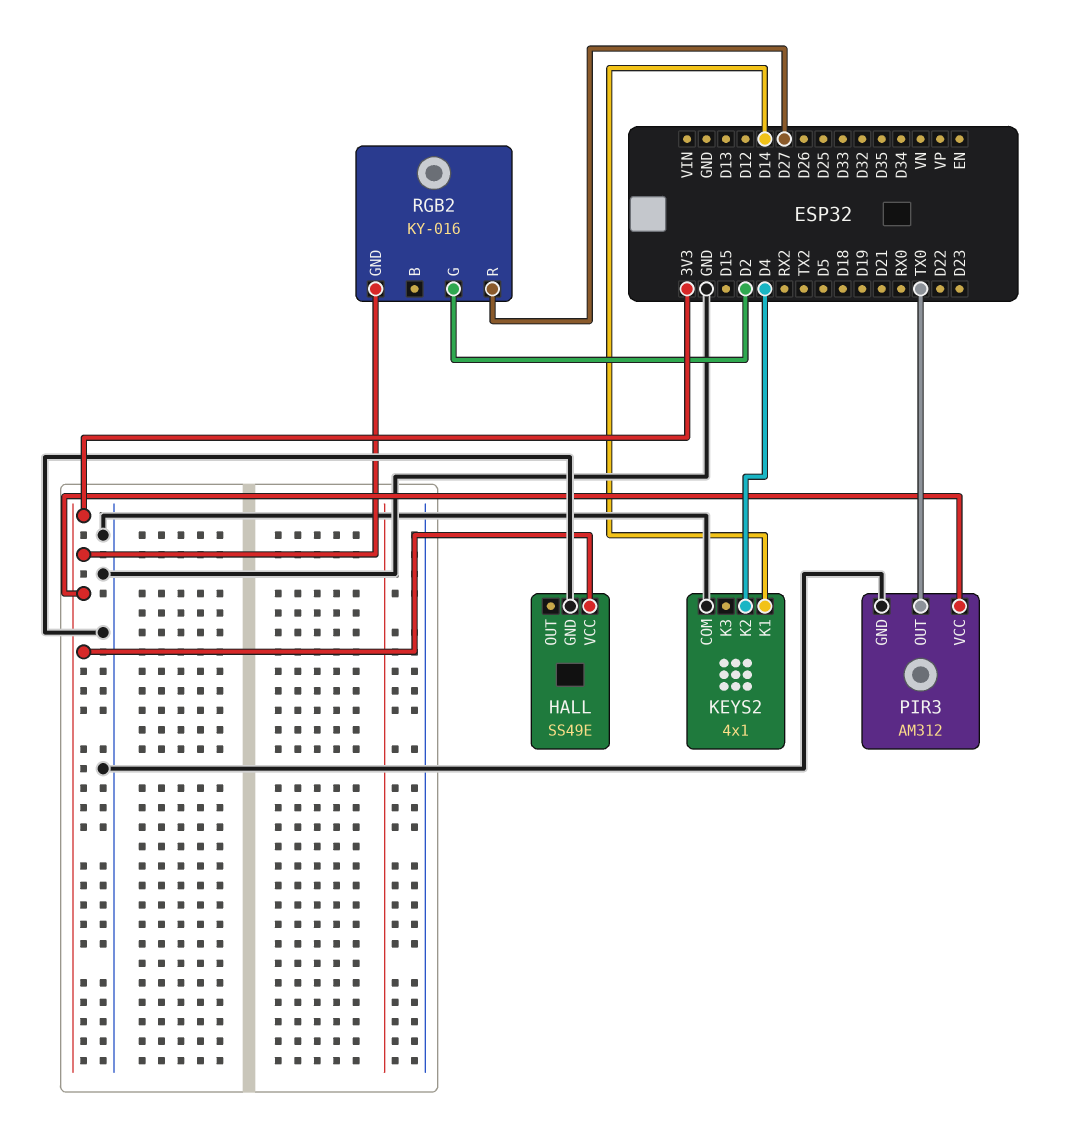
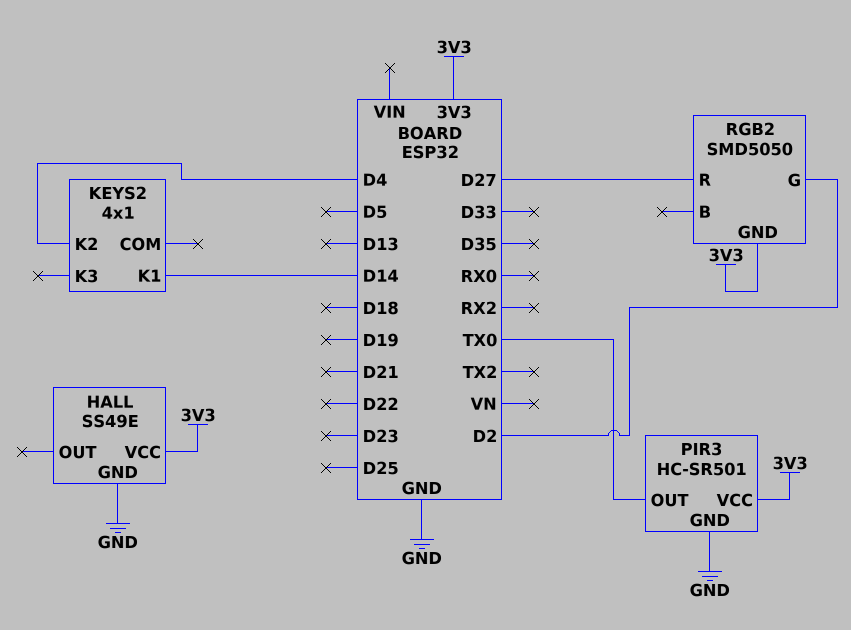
KEYS2 pin COM: GND -> none
PIR3: AM312 -> HC-SR501
RGB2: KY-016 -> SMD5050

